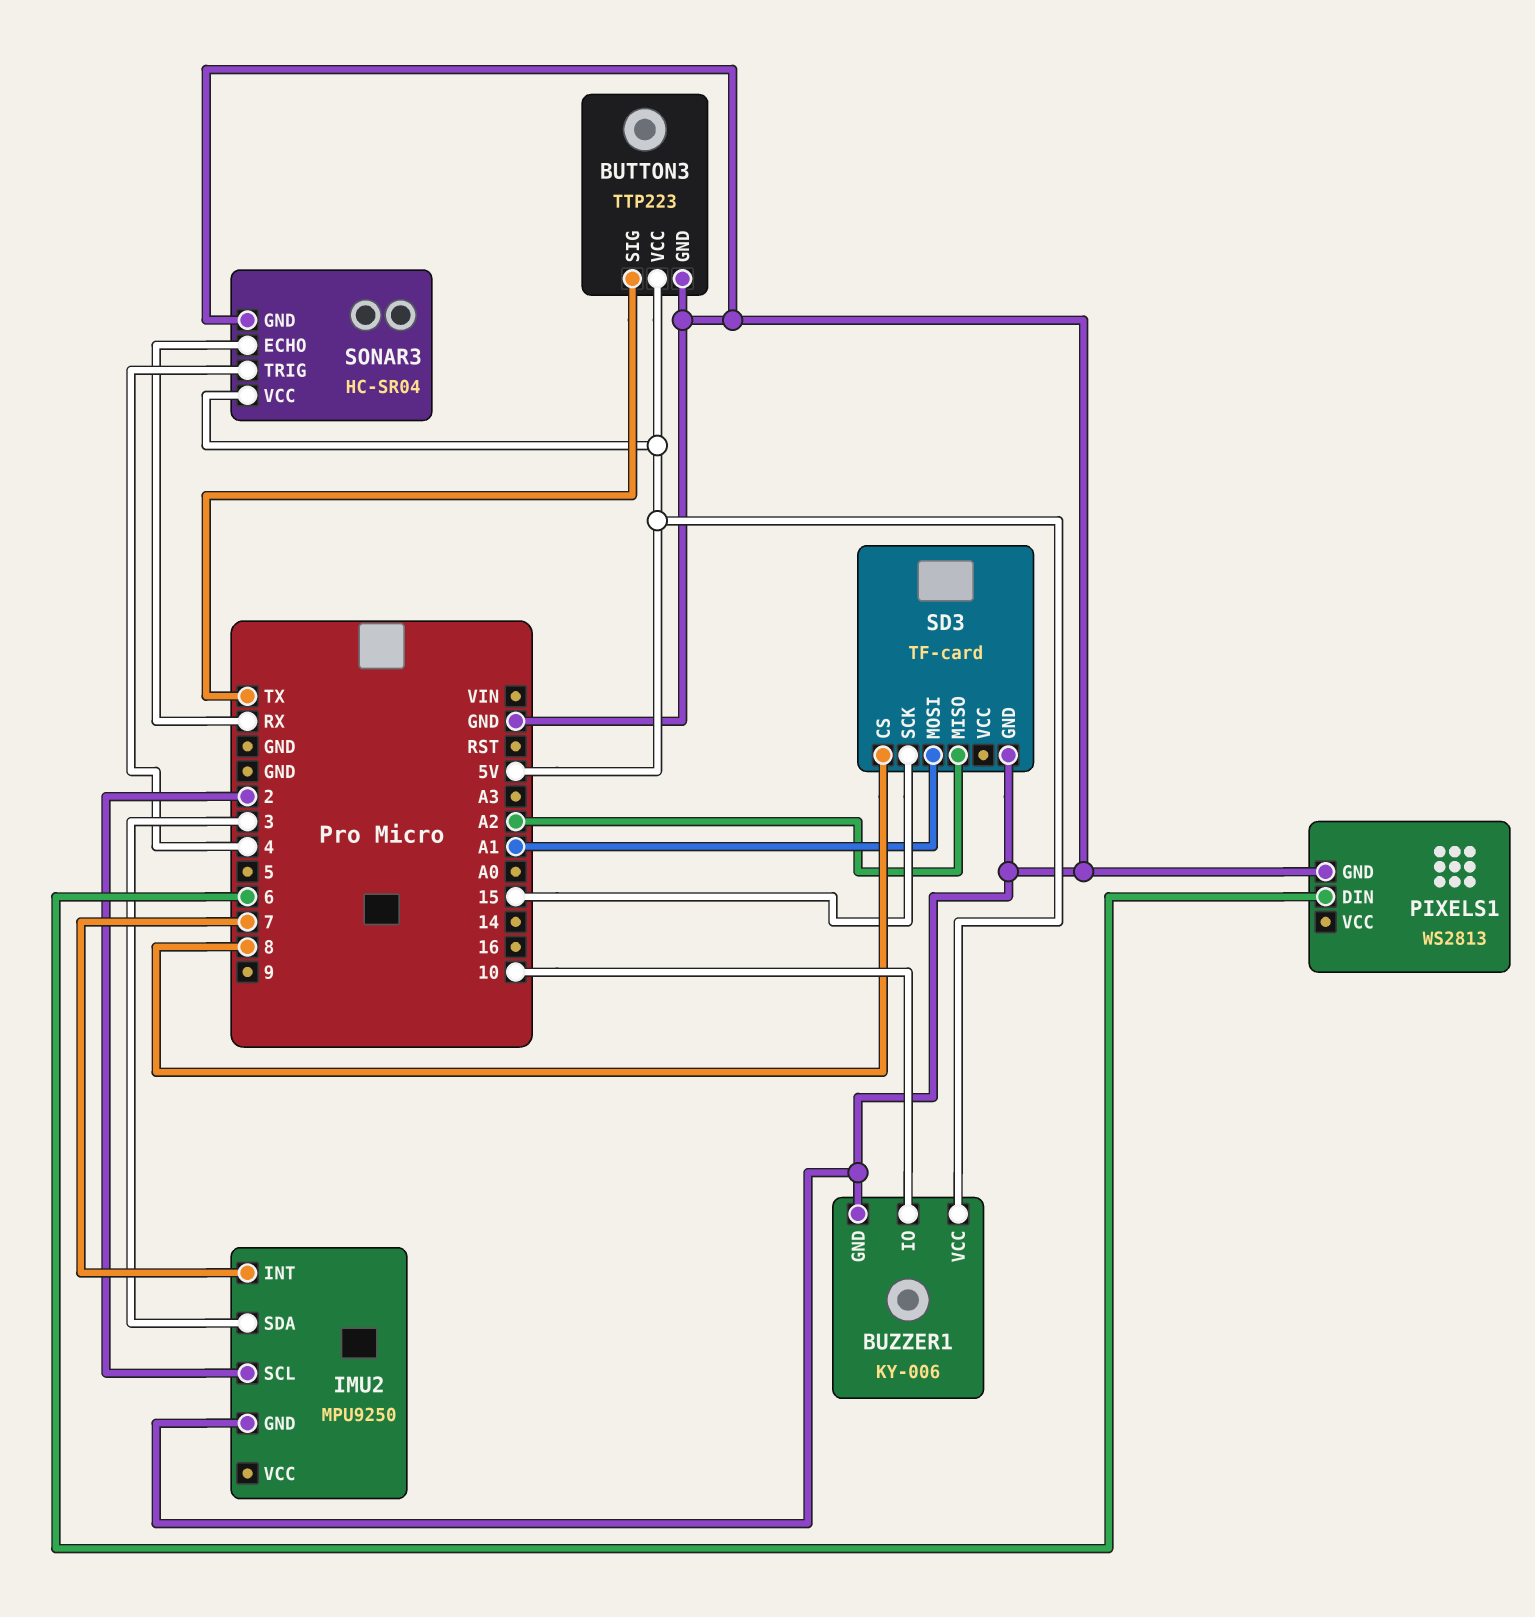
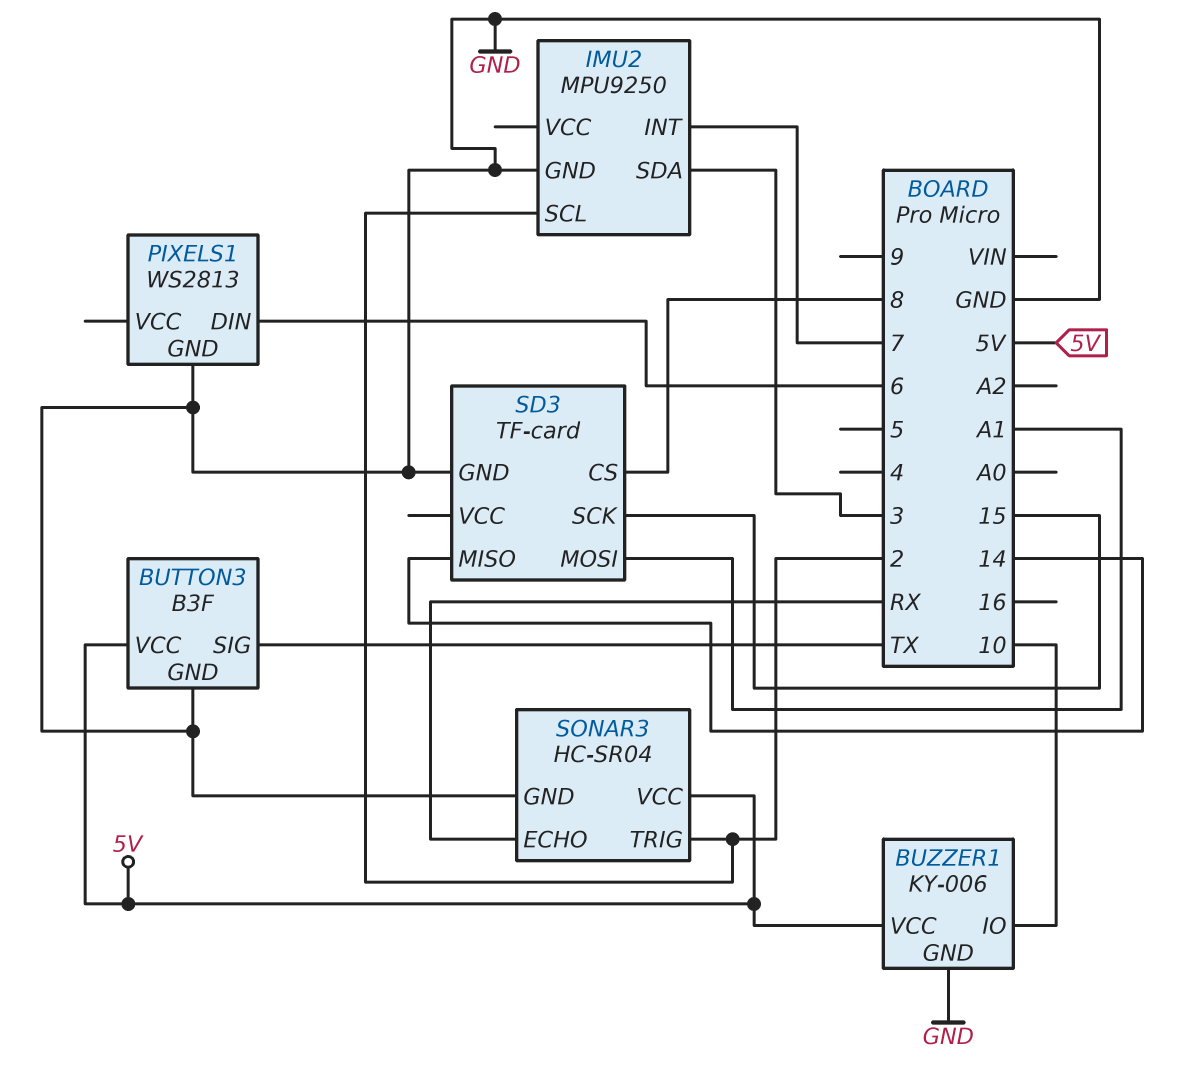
BUTTON3: TTP223 -> B3F
SD3 pin MISO: A2 -> 14
SONAR3 pin TRIG: 4 -> 2

